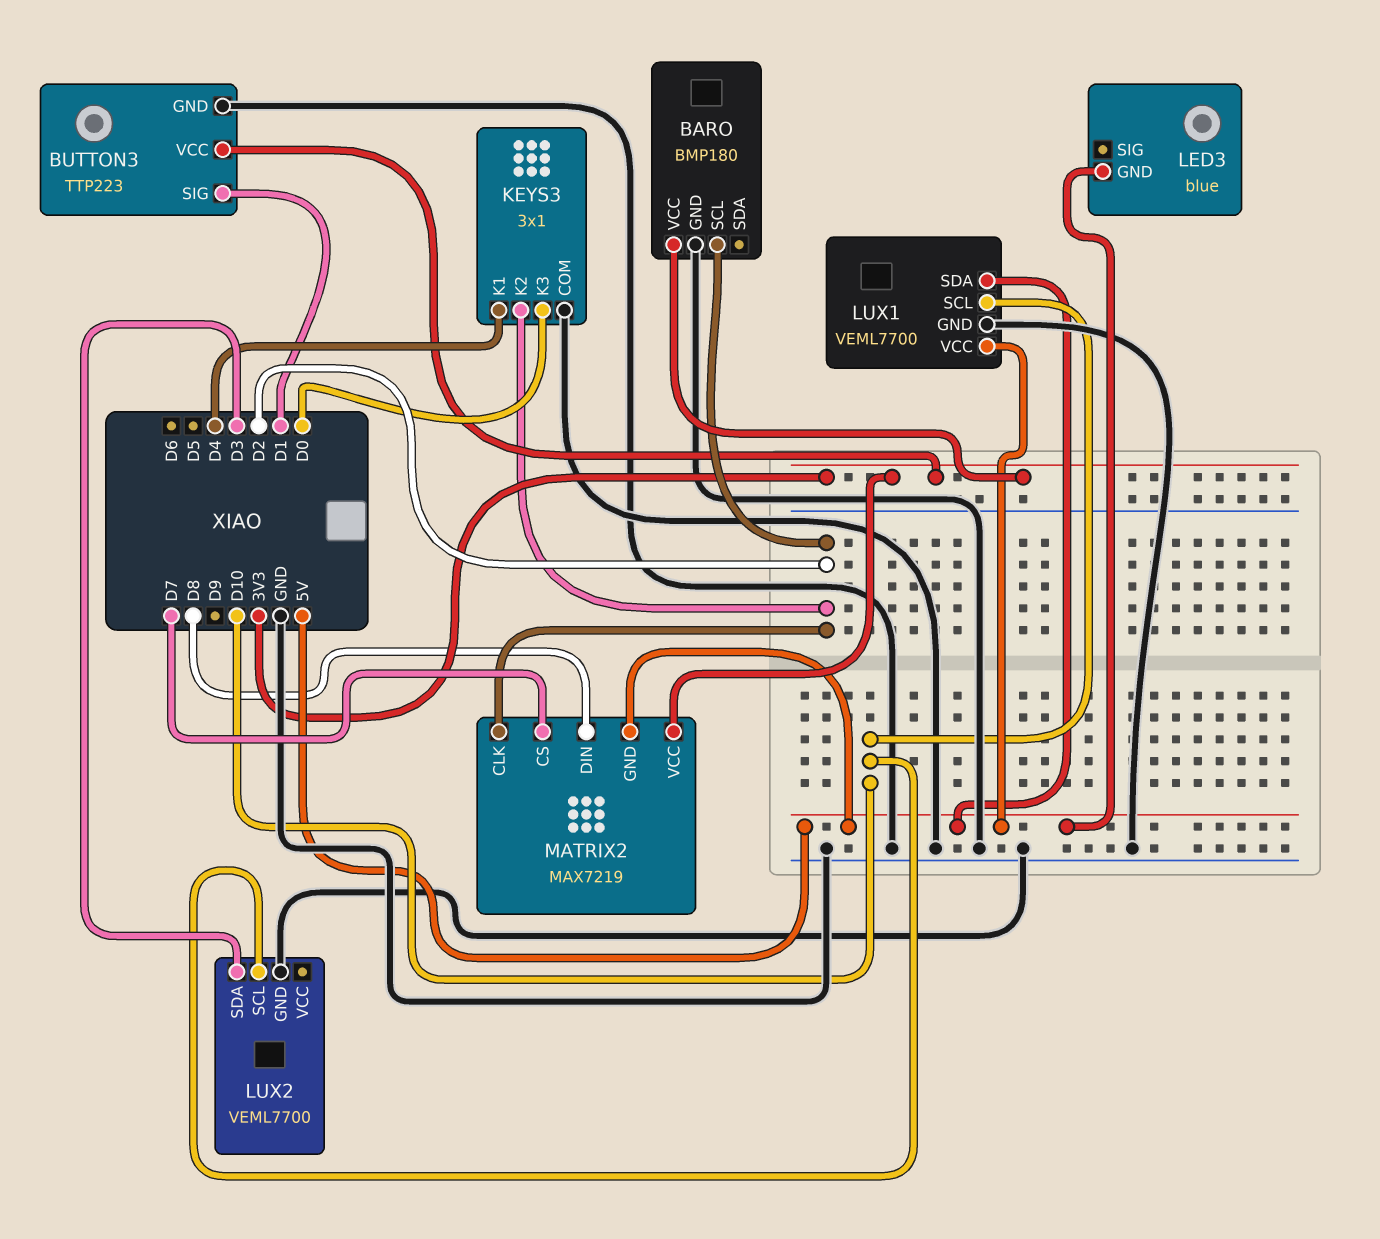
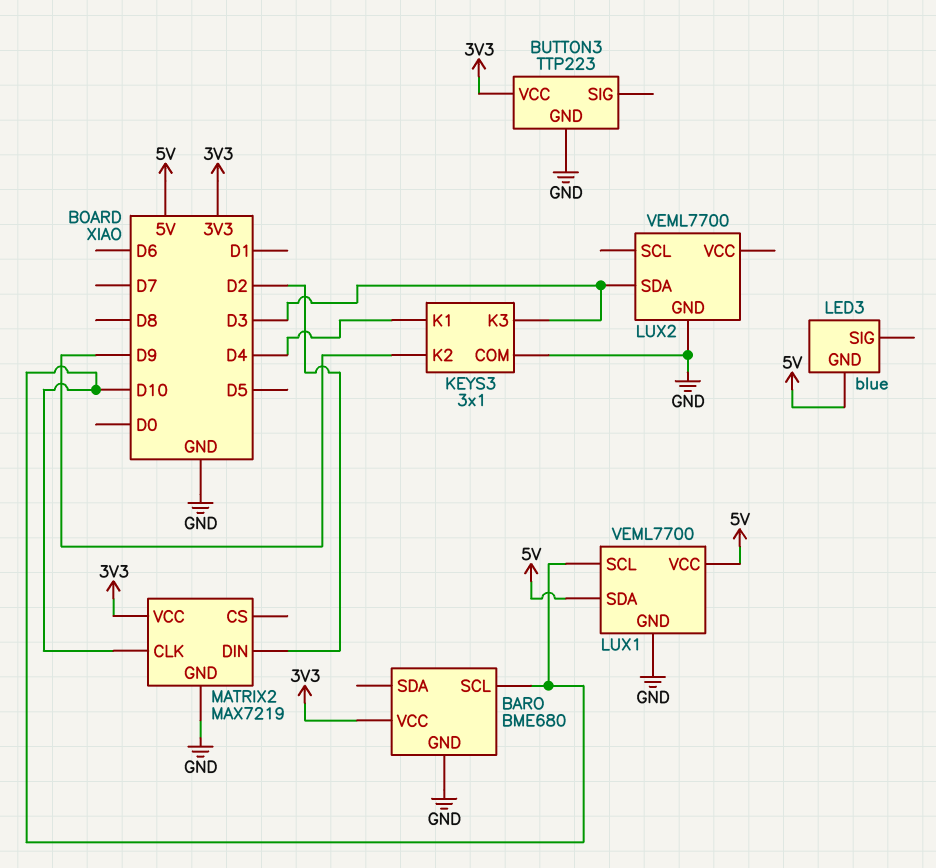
BARO: BMP180 -> BME680
BARO pin SCL: D2 -> D10
BUTTON3 pin SIG: D1 -> none
KEYS3 pin K2: D2 -> D9
KEYS3 pin K3: D0 -> D3
LUX2 pin SCL: D10 -> none
MATRIX2 pin CLK: D2 -> D10
MATRIX2 pin CS: D7 -> none
MATRIX2 pin DIN: D8 -> D2
MATRIX2 pin GND: 5V -> GND

